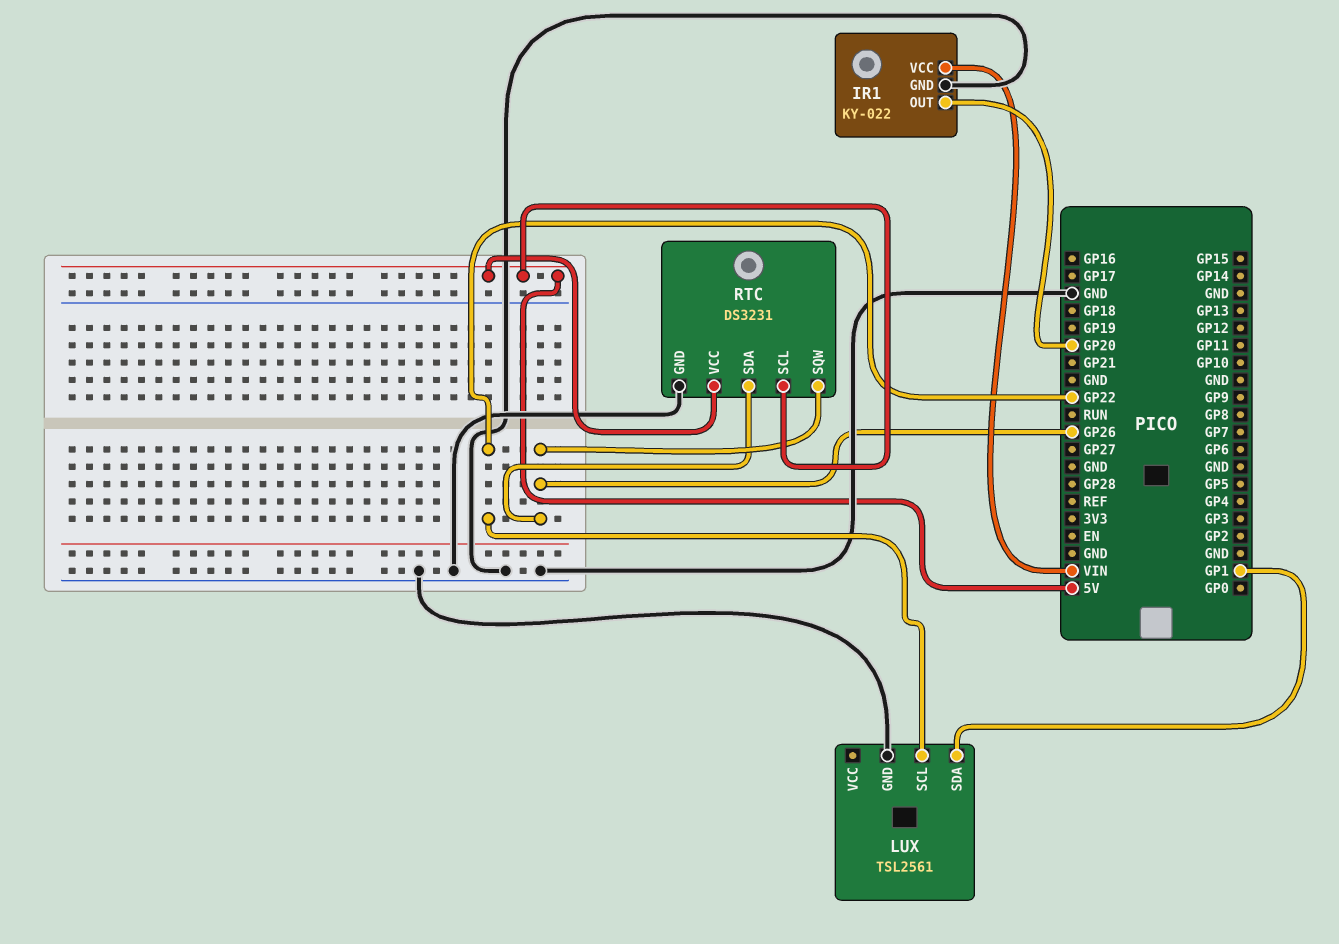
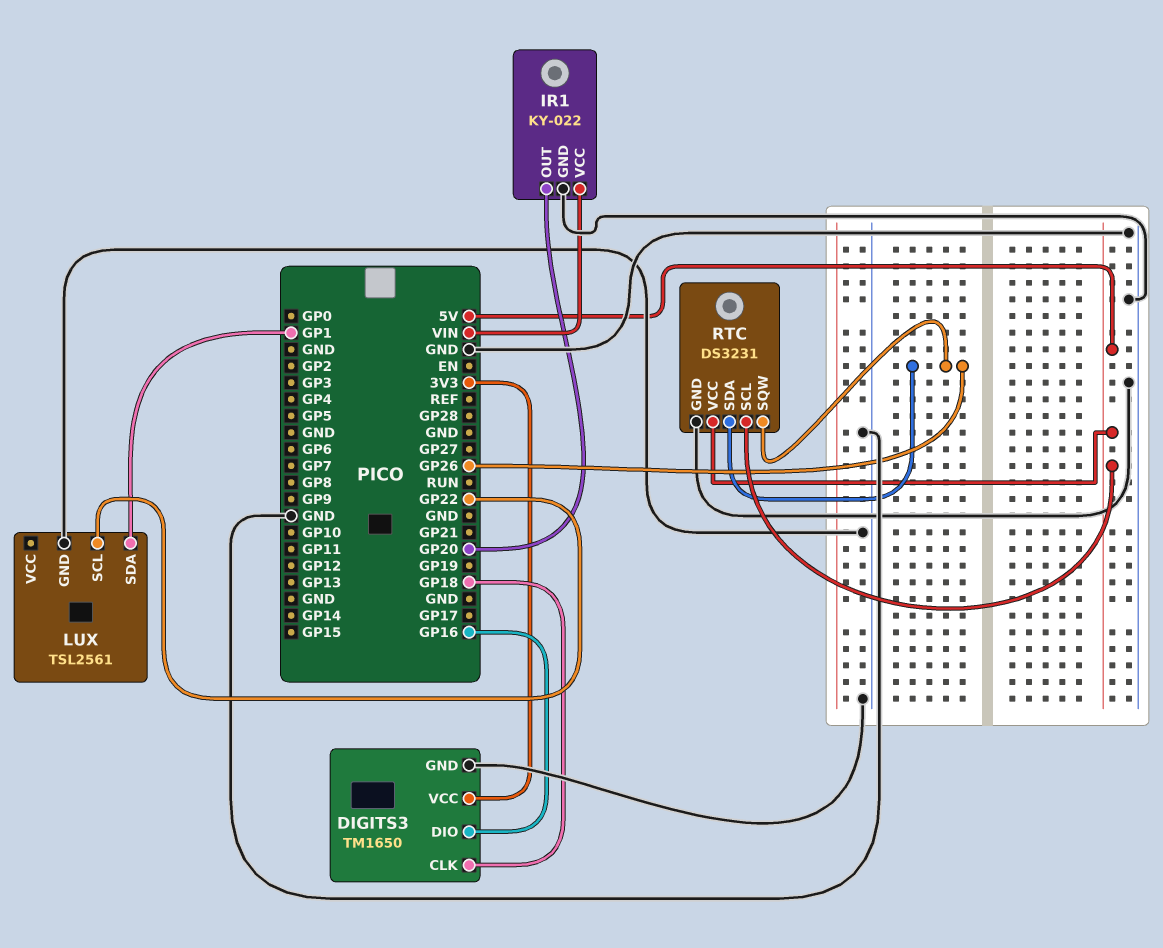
DIGITS3: none -> TM1650
DIGITS3 pin CLK: none -> GP18
DIGITS3 pin DIO: none -> GP16
DIGITS3 pin GND: none -> GND
DIGITS3 pin VCC: none -> 3V3

